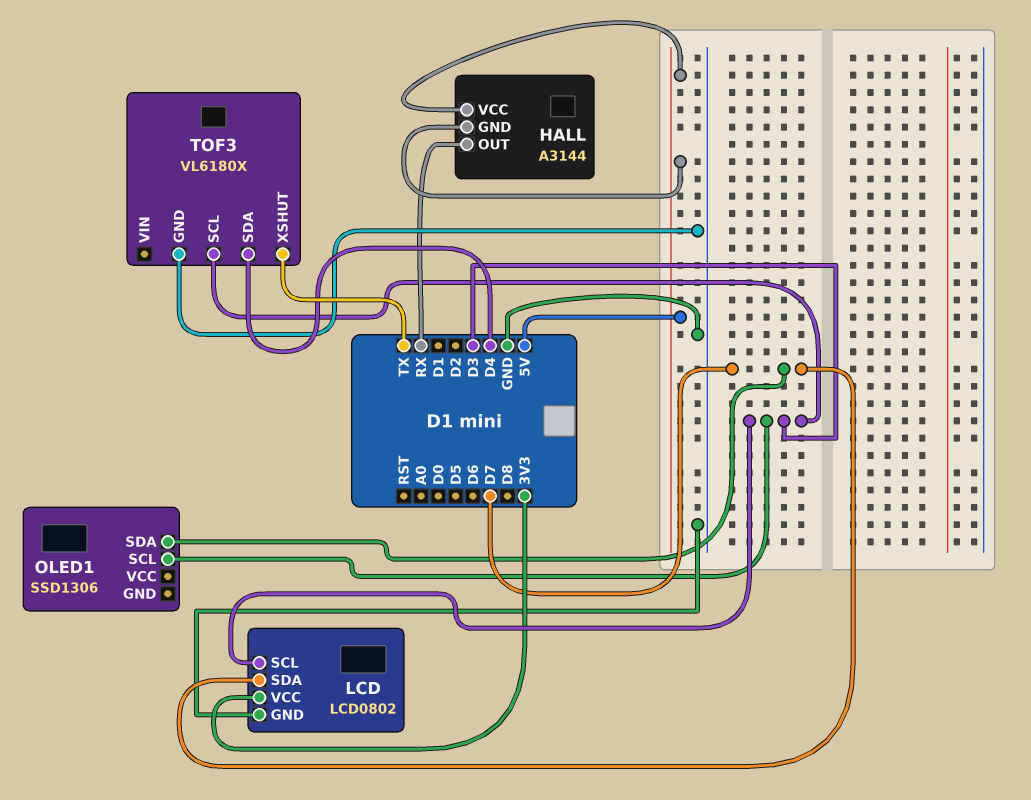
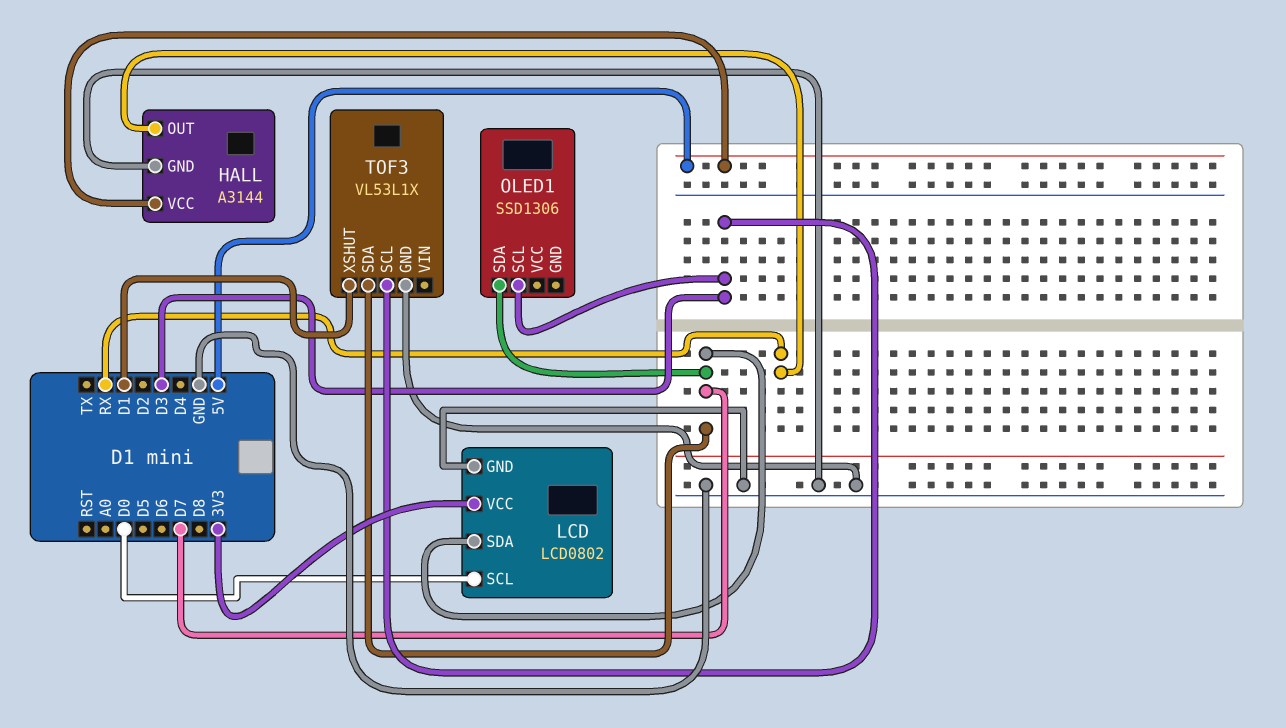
HALL pin GND: 5V -> GND
LCD pin SCL: D3 -> D0
TOF3: VL6180X -> VL53L1X
TOF3 pin SDA: D4 -> D7
TOF3 pin XSHUT: TX -> D1

